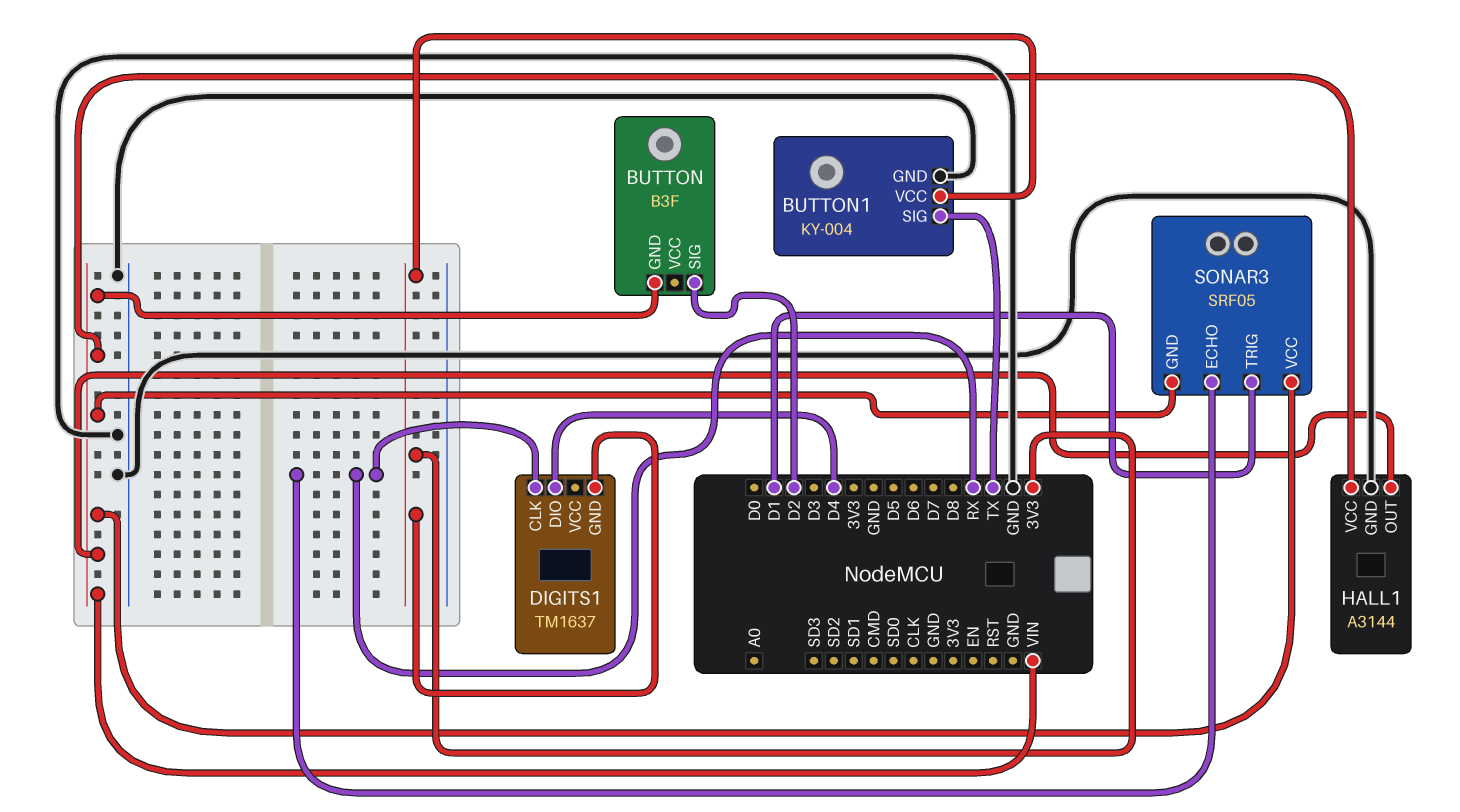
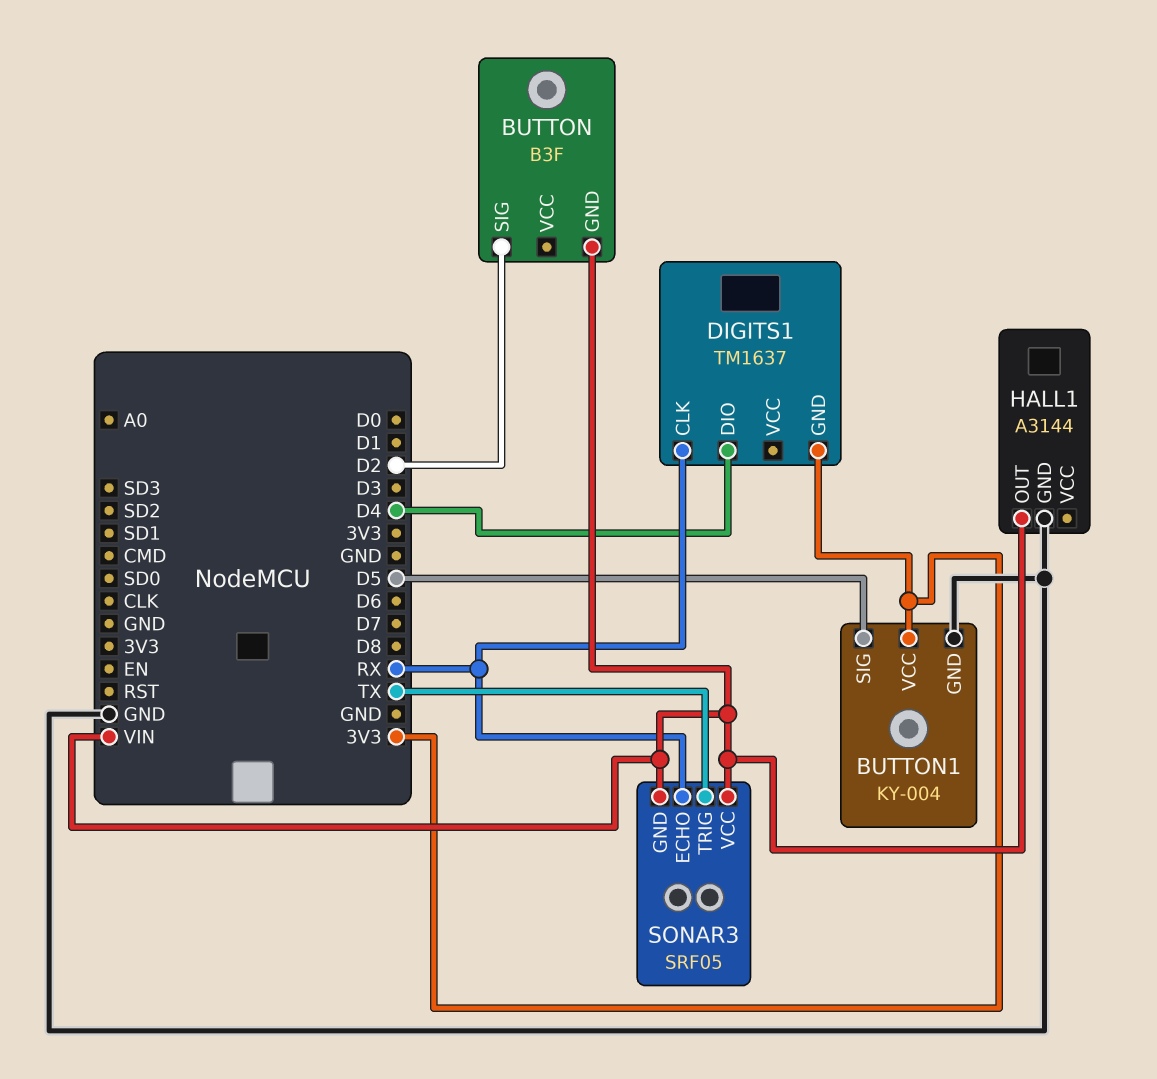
BUTTON1 pin SIG: TX -> D5
HALL1 pin VCC: VIN -> none
SONAR3 pin TRIG: D1 -> TX

